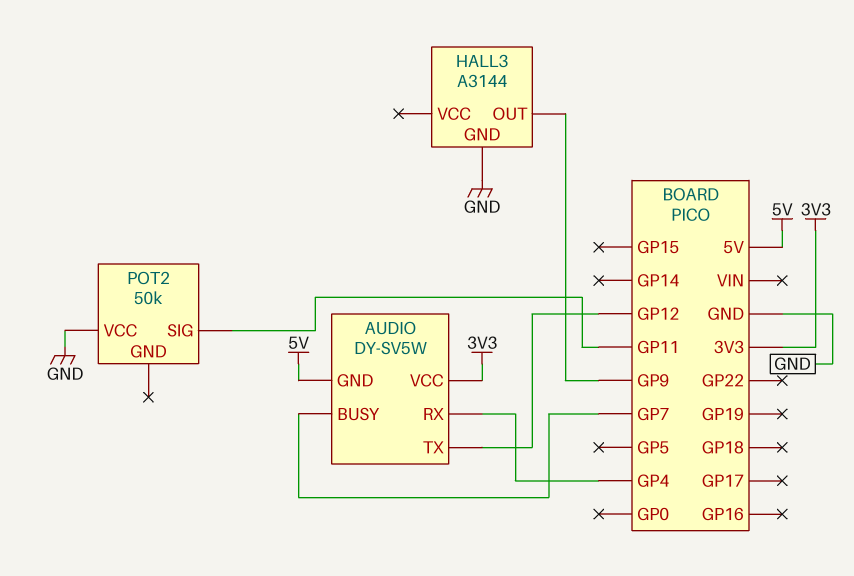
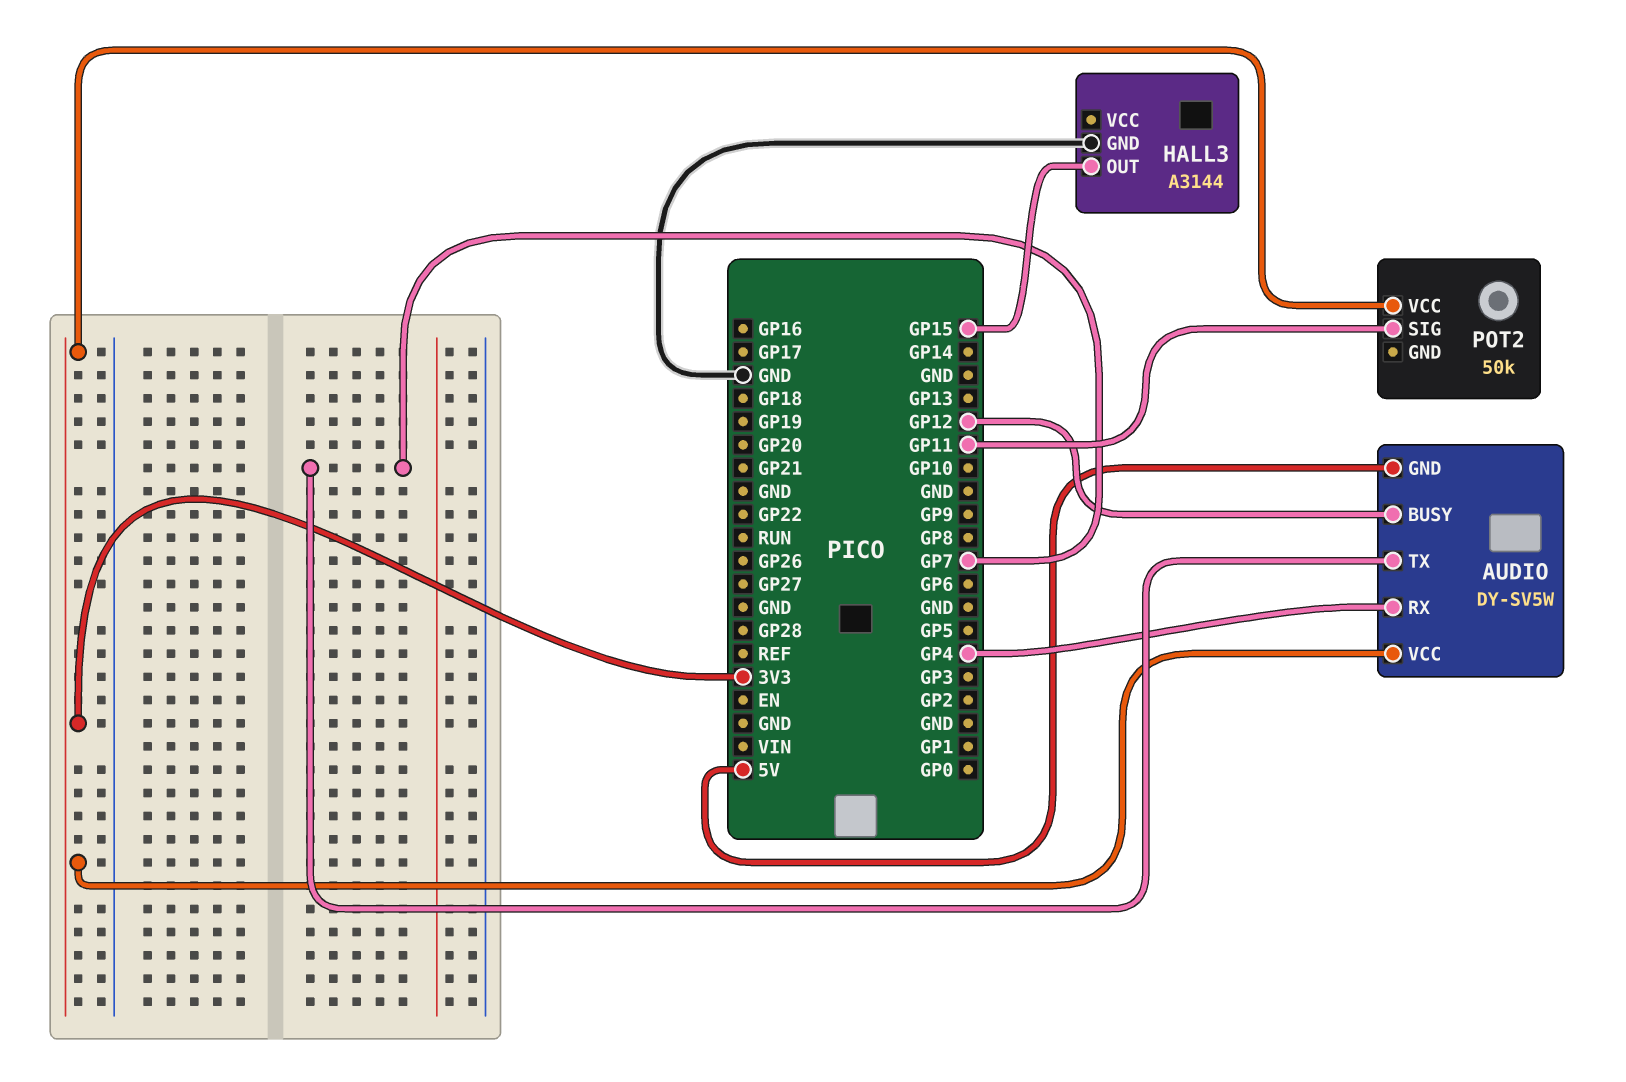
AUDIO pin BUSY: GP7 -> GP12
AUDIO pin TX: GP12 -> GP7
HALL3 pin OUT: GP9 -> GP15
POT2 pin VCC: GND -> 3V3

